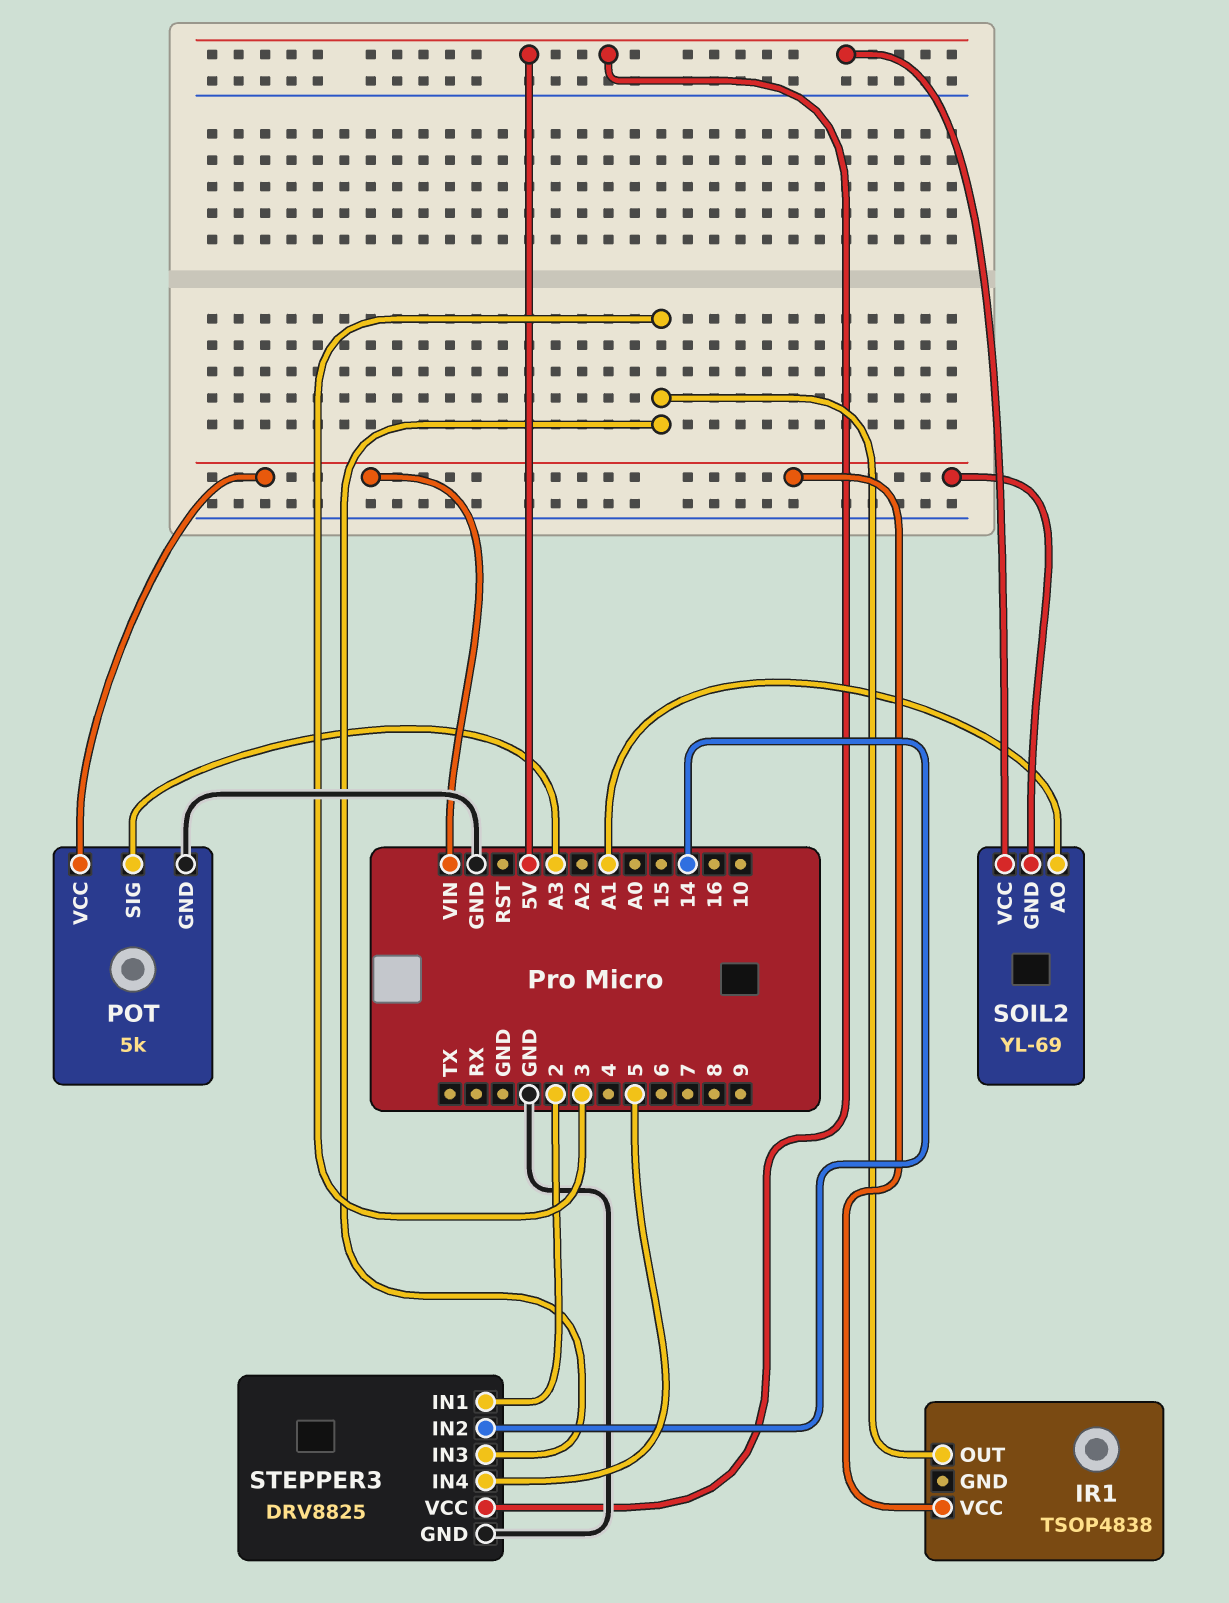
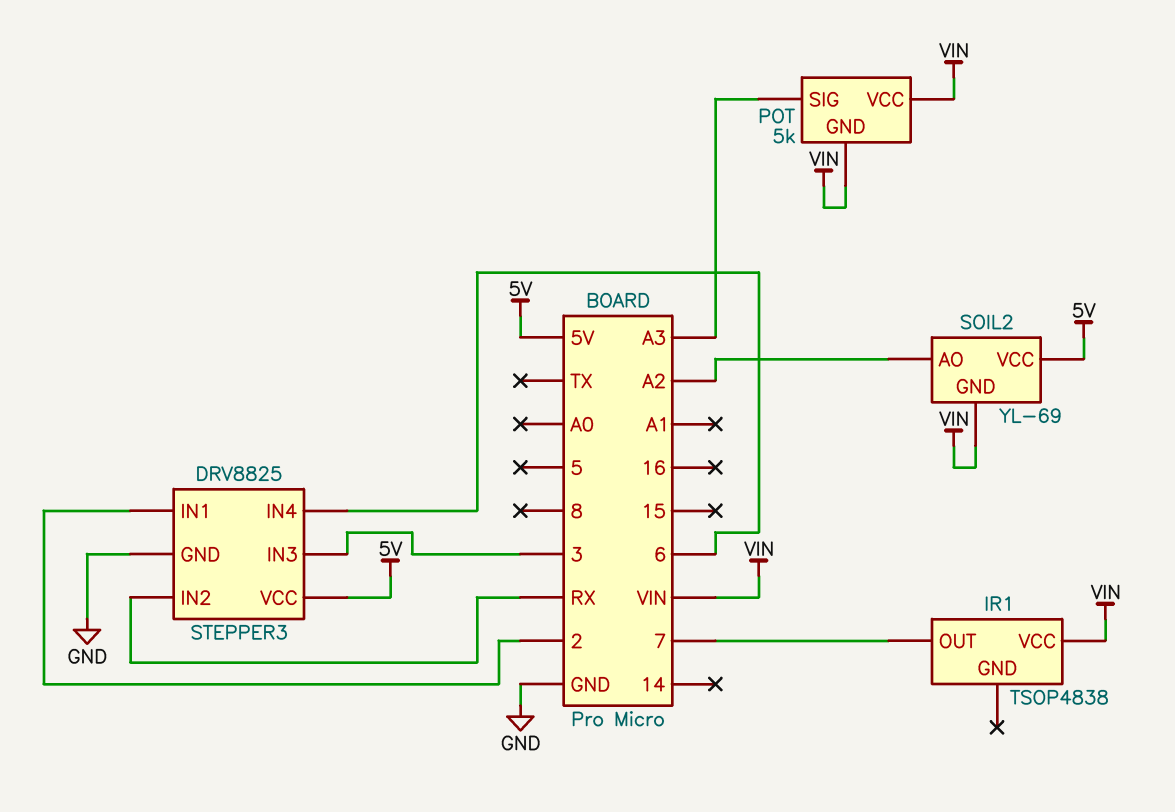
IR1 pin OUT: 3 -> 7
POT pin GND: GND -> VIN
SOIL2 pin AO: A1 -> A2
STEPPER3 pin IN2: 14 -> RX
STEPPER3 pin IN4: 5 -> 6

